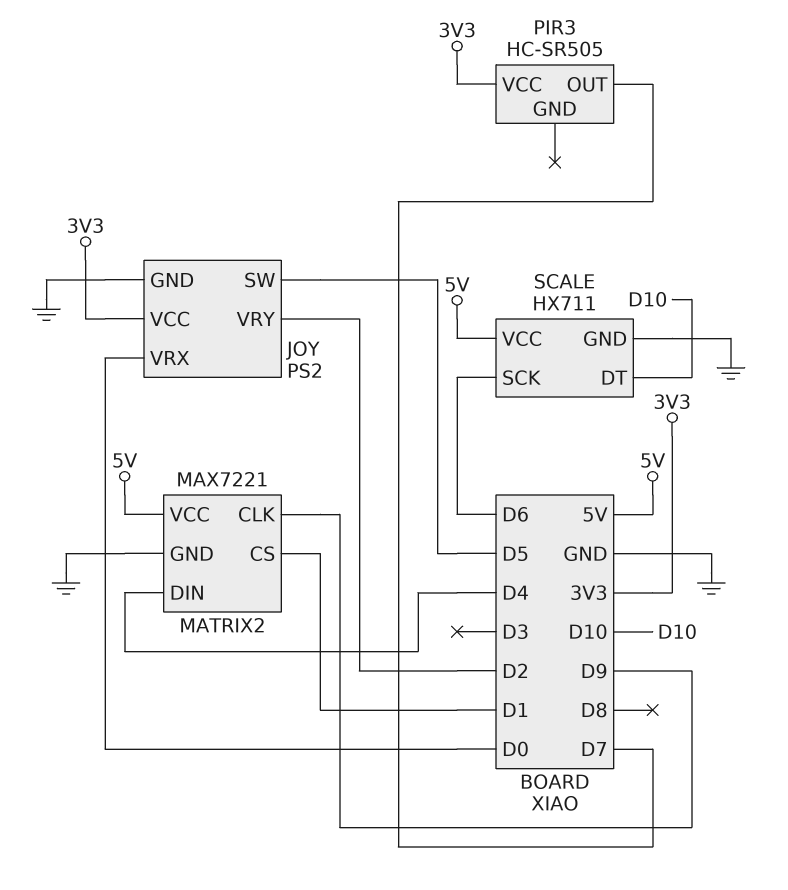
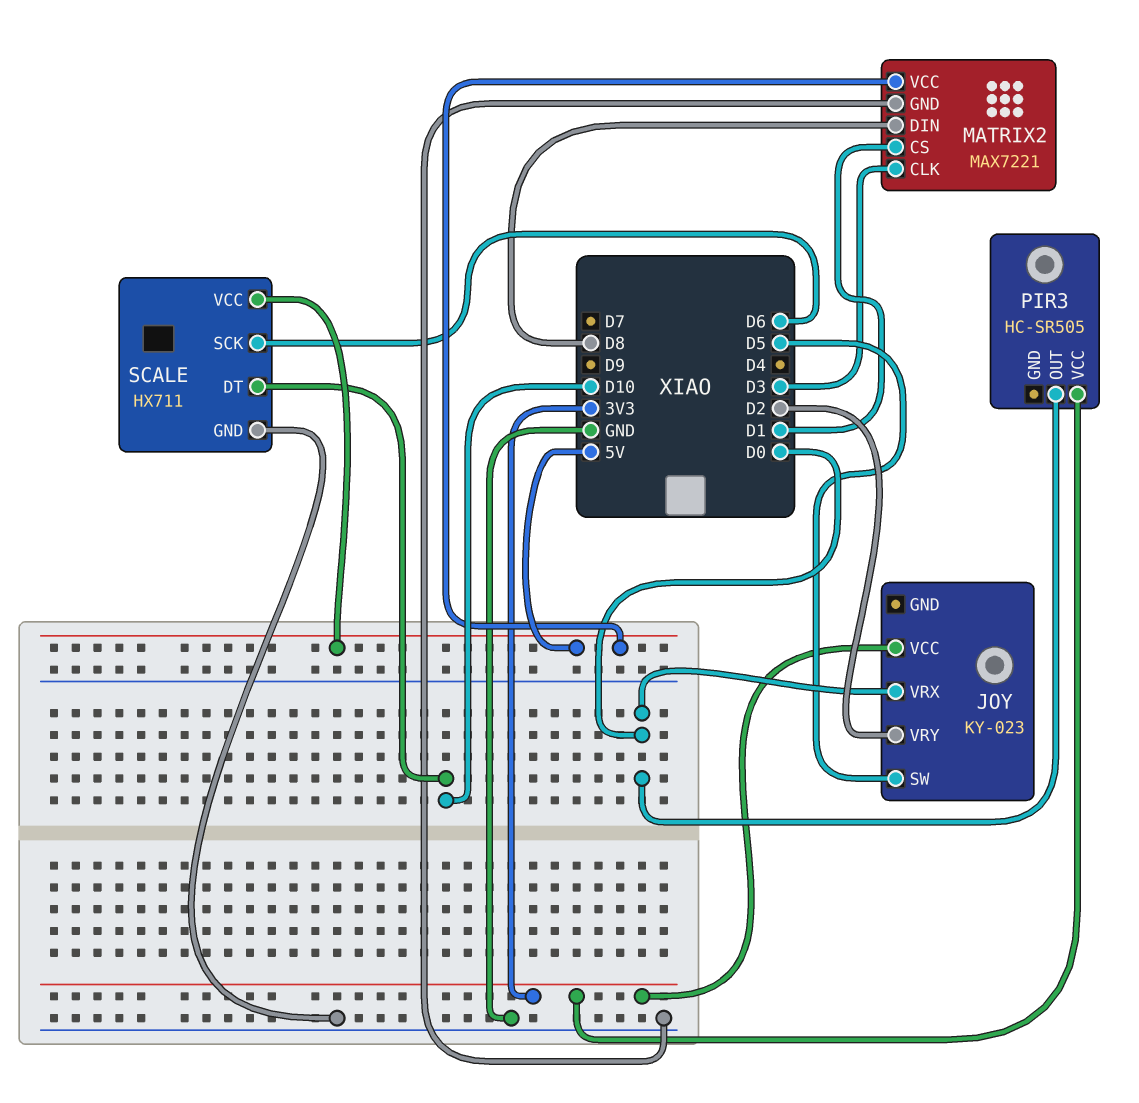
JOY: PS2 -> KY-023
JOY pin GND: GND -> none
MATRIX2 pin CLK: D9 -> D3
MATRIX2 pin DIN: D4 -> D8
PIR3 pin OUT: D7 -> D0

